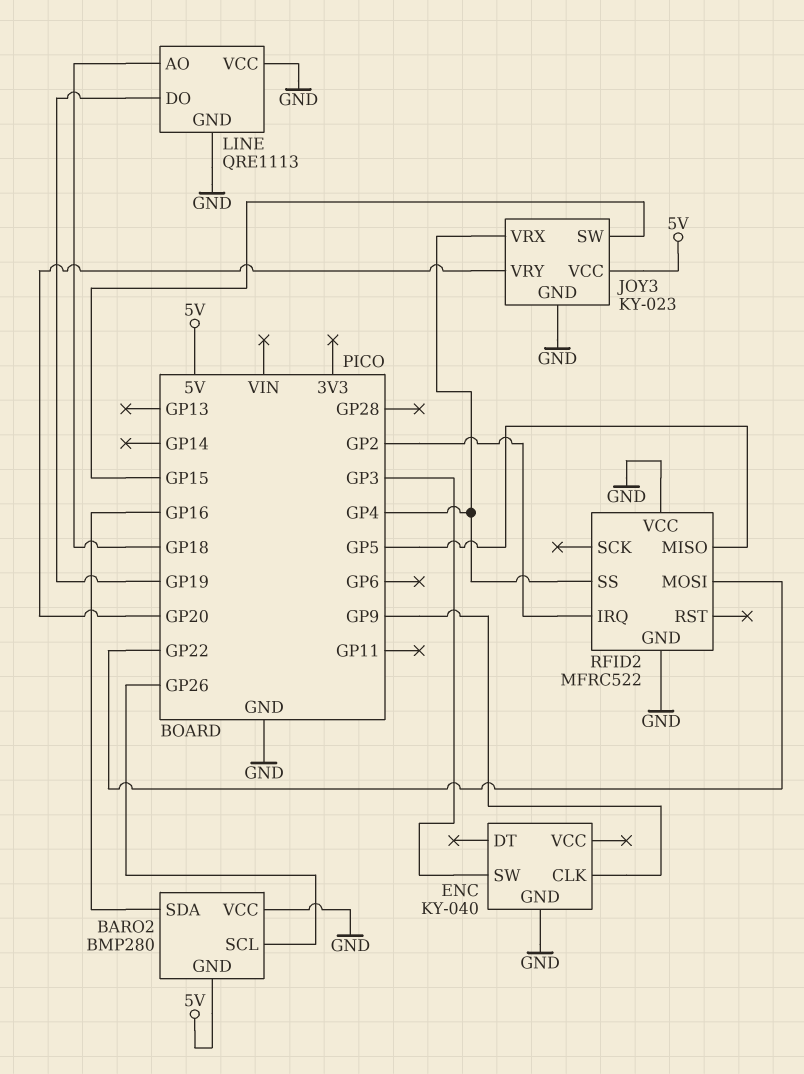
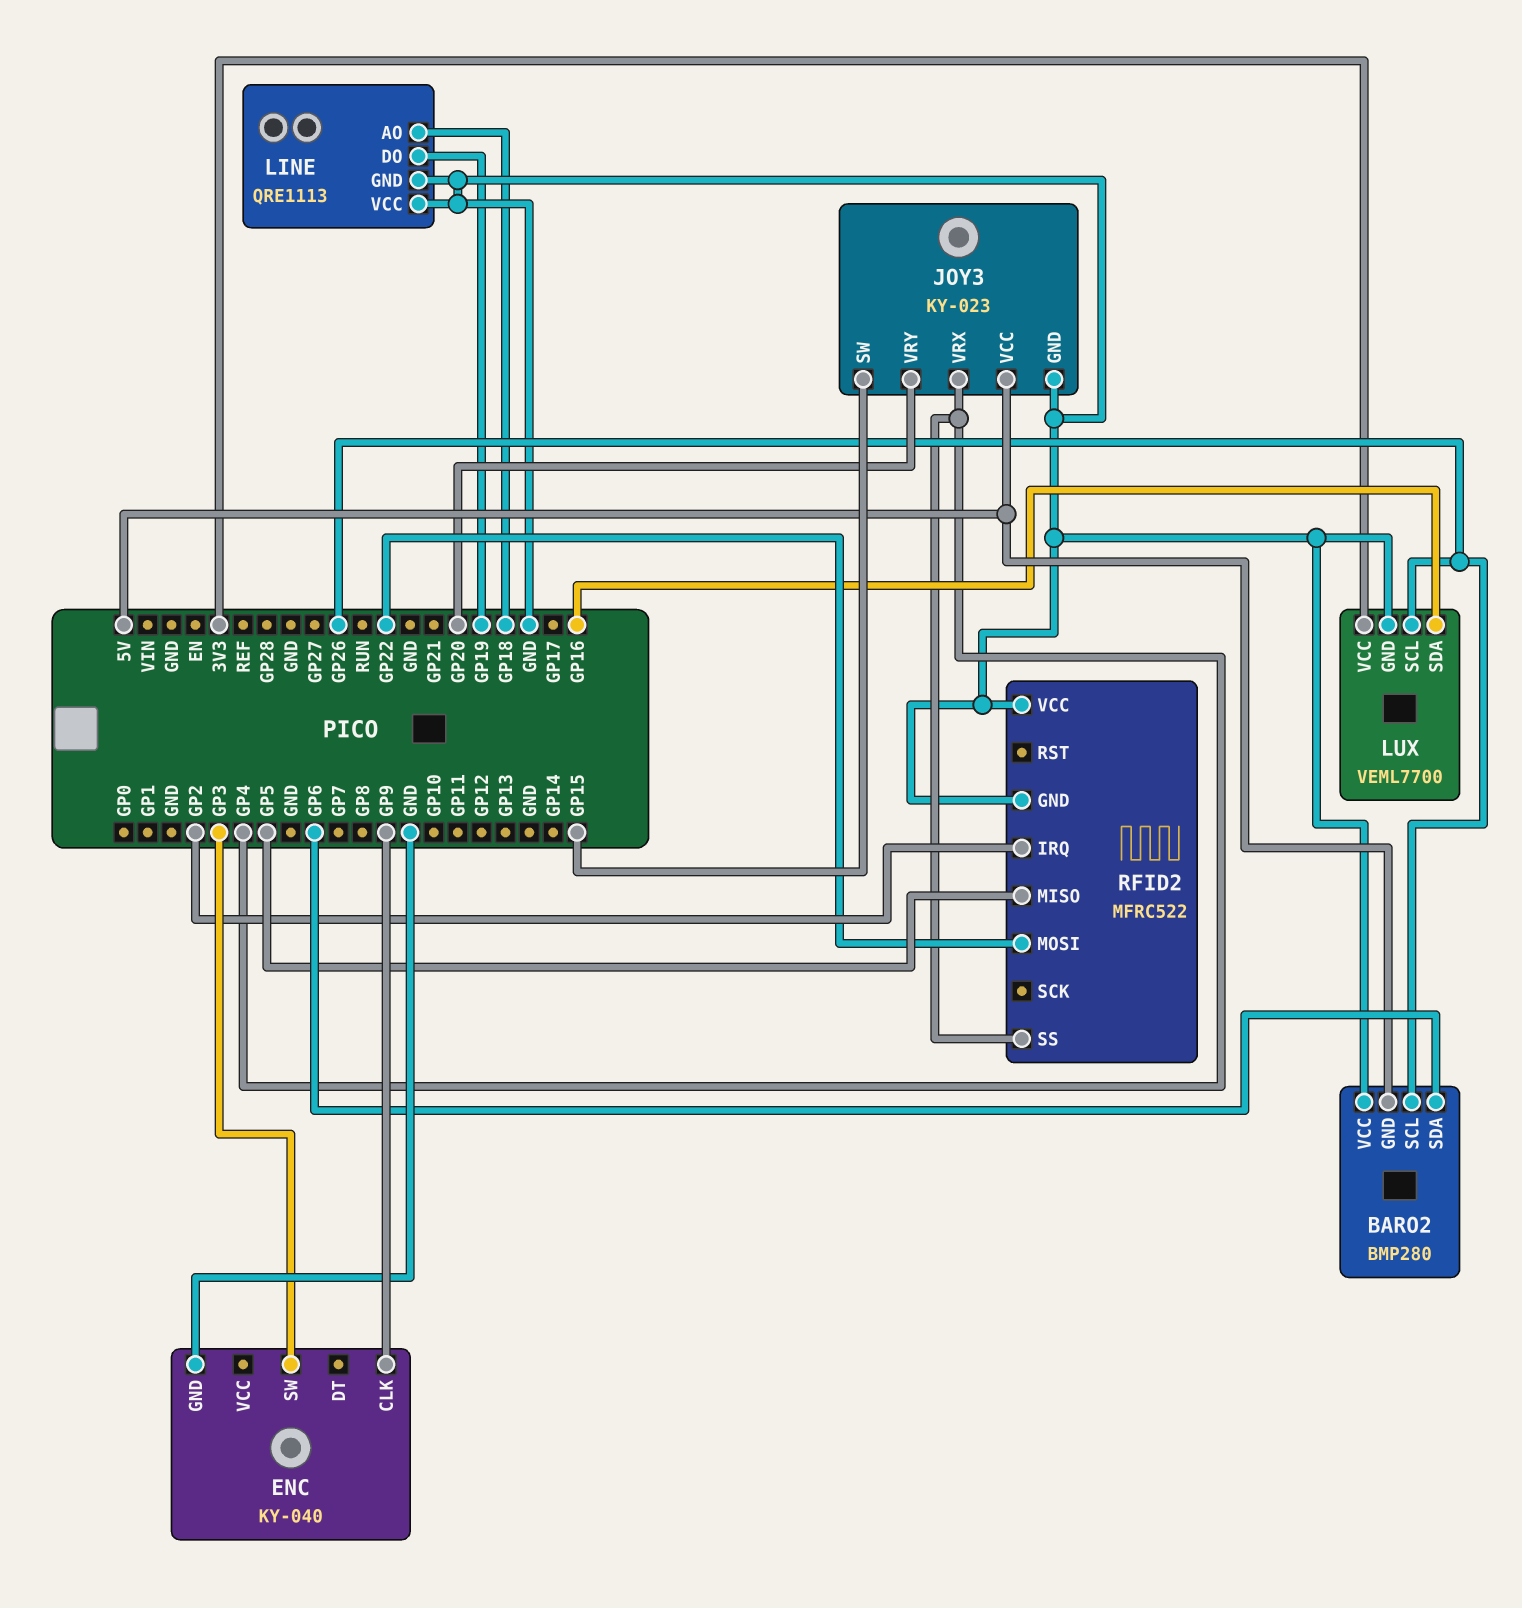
BARO2 pin SDA: GP16 -> GP6
LUX: none -> VEML7700
LUX pin GND: none -> GND
LUX pin SCL: none -> GP26
LUX pin SDA: none -> GP16
LUX pin VCC: none -> 3V3

